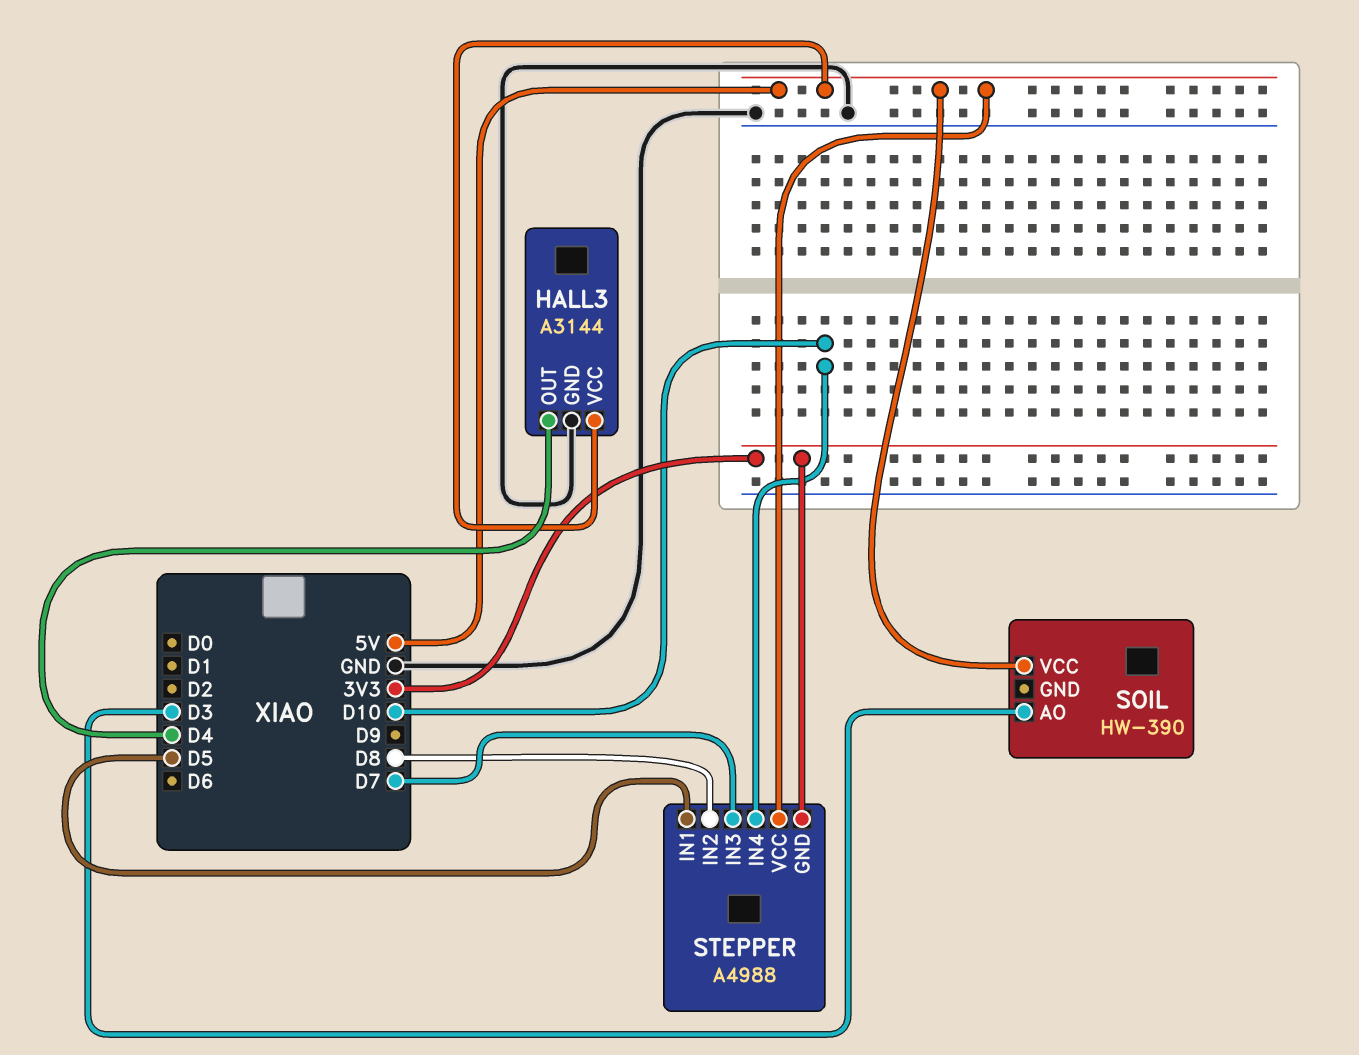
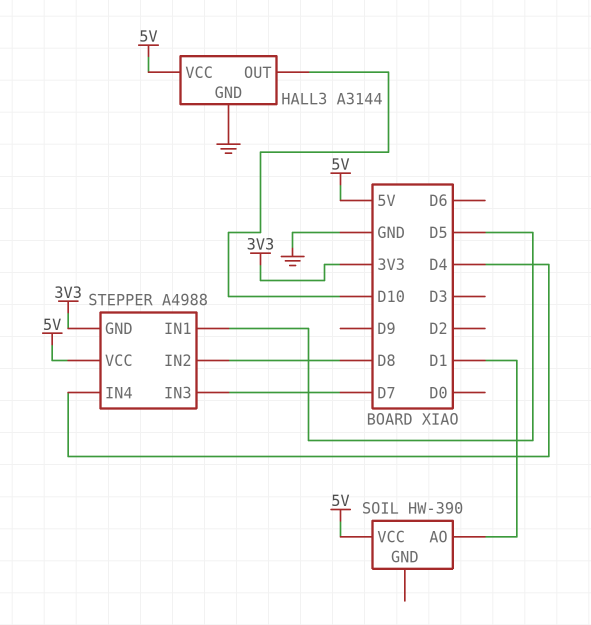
HALL3 pin OUT: D4 -> D10
SOIL pin AO: D3 -> D1
STEPPER pin IN4: D10 -> D4

